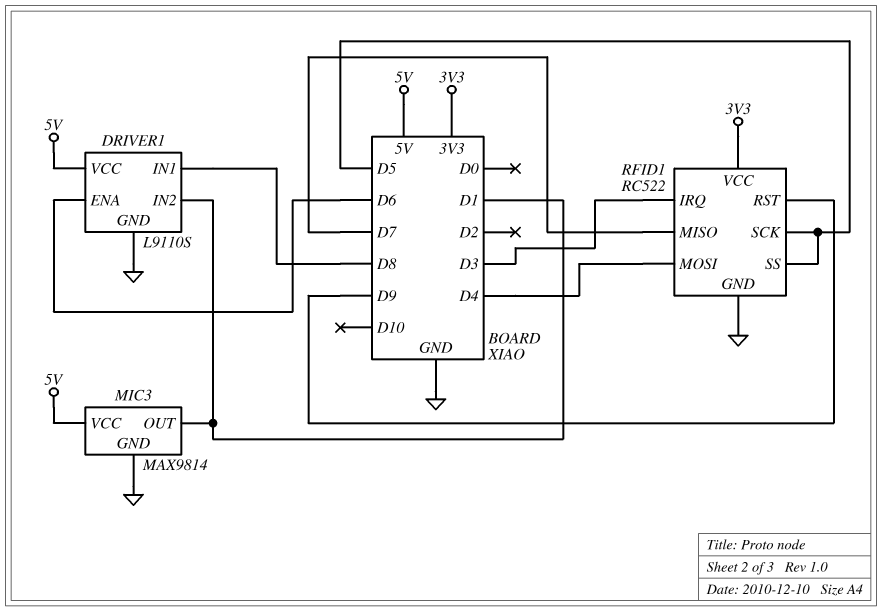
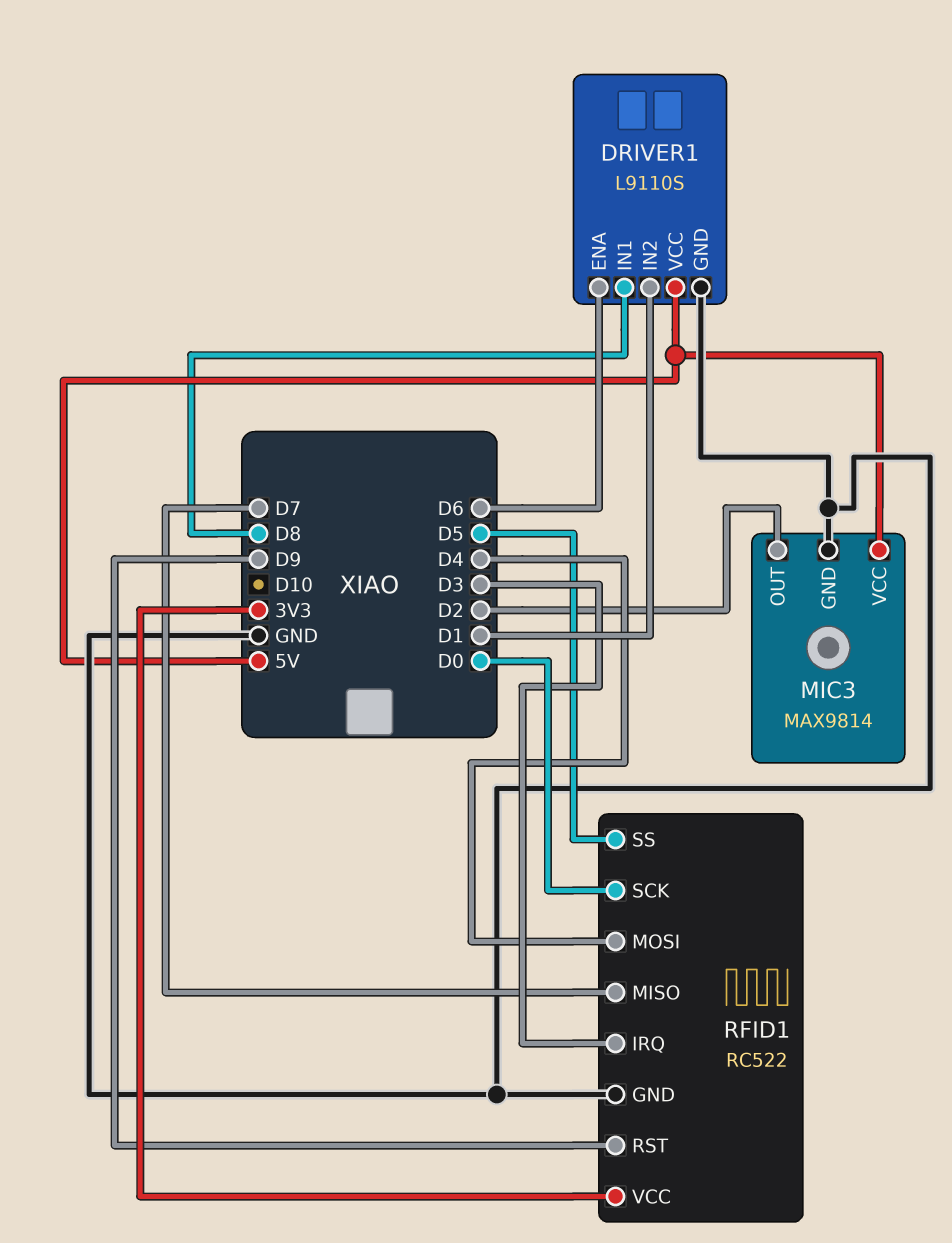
MIC3 pin OUT: D1 -> D2
RFID1 pin SCK: D5 -> D0

